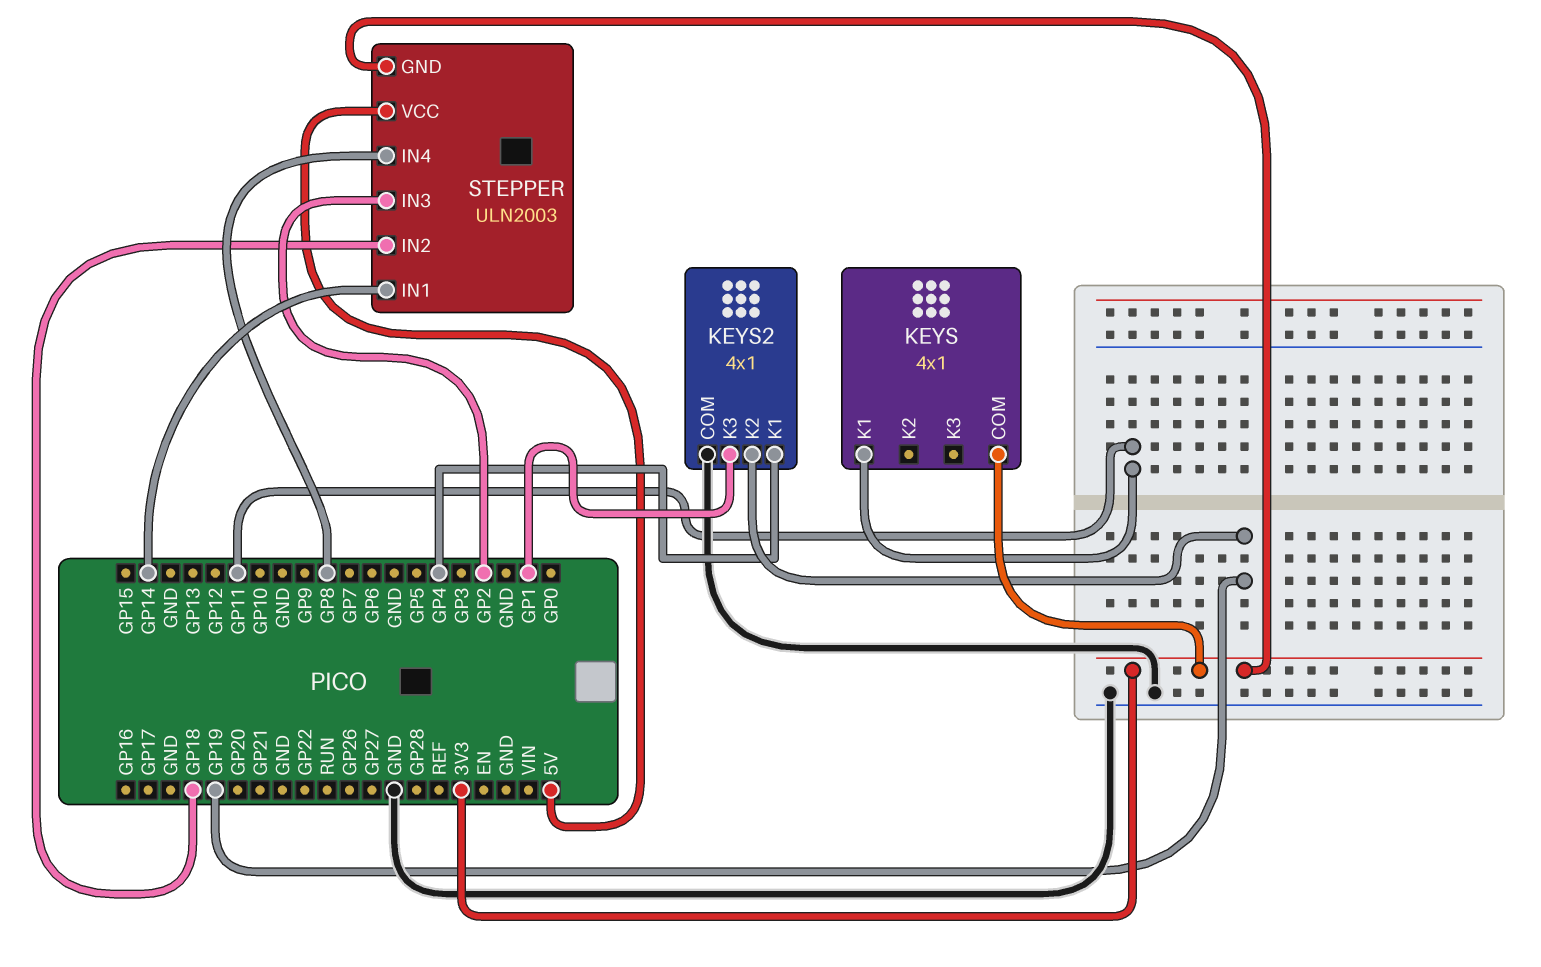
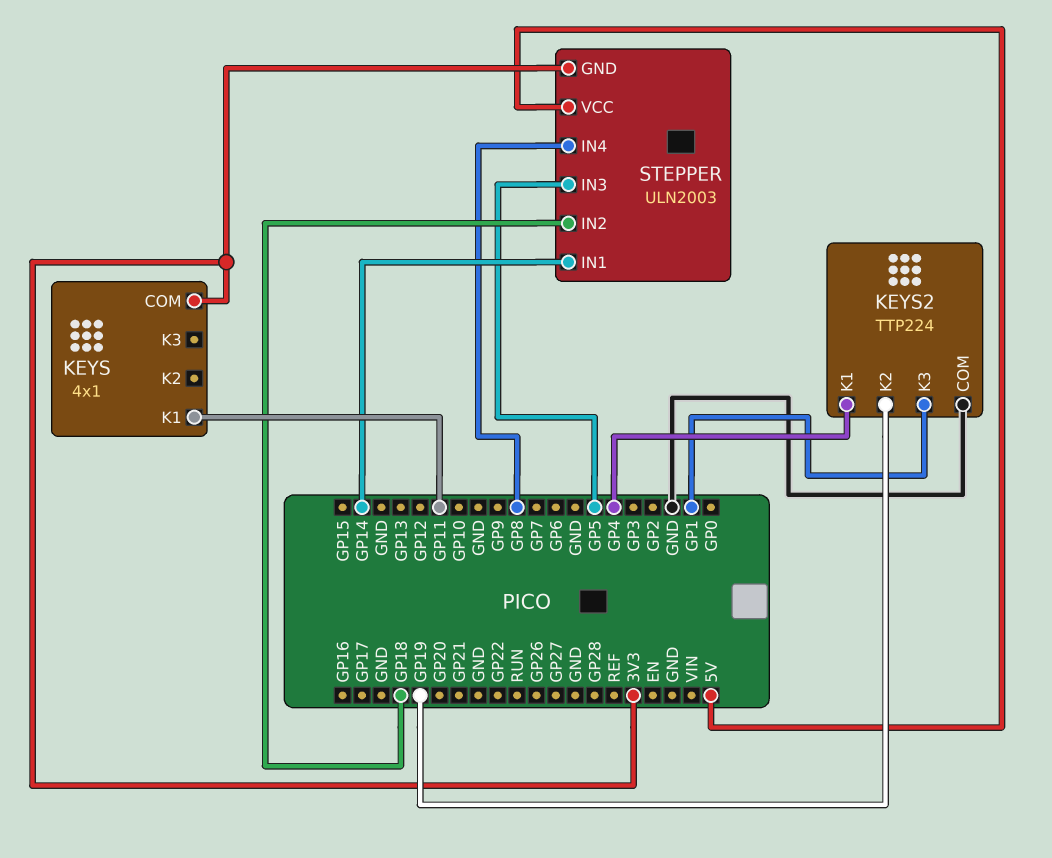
KEYS2: 4x1 -> TTP224
STEPPER pin IN3: GP2 -> GP5

